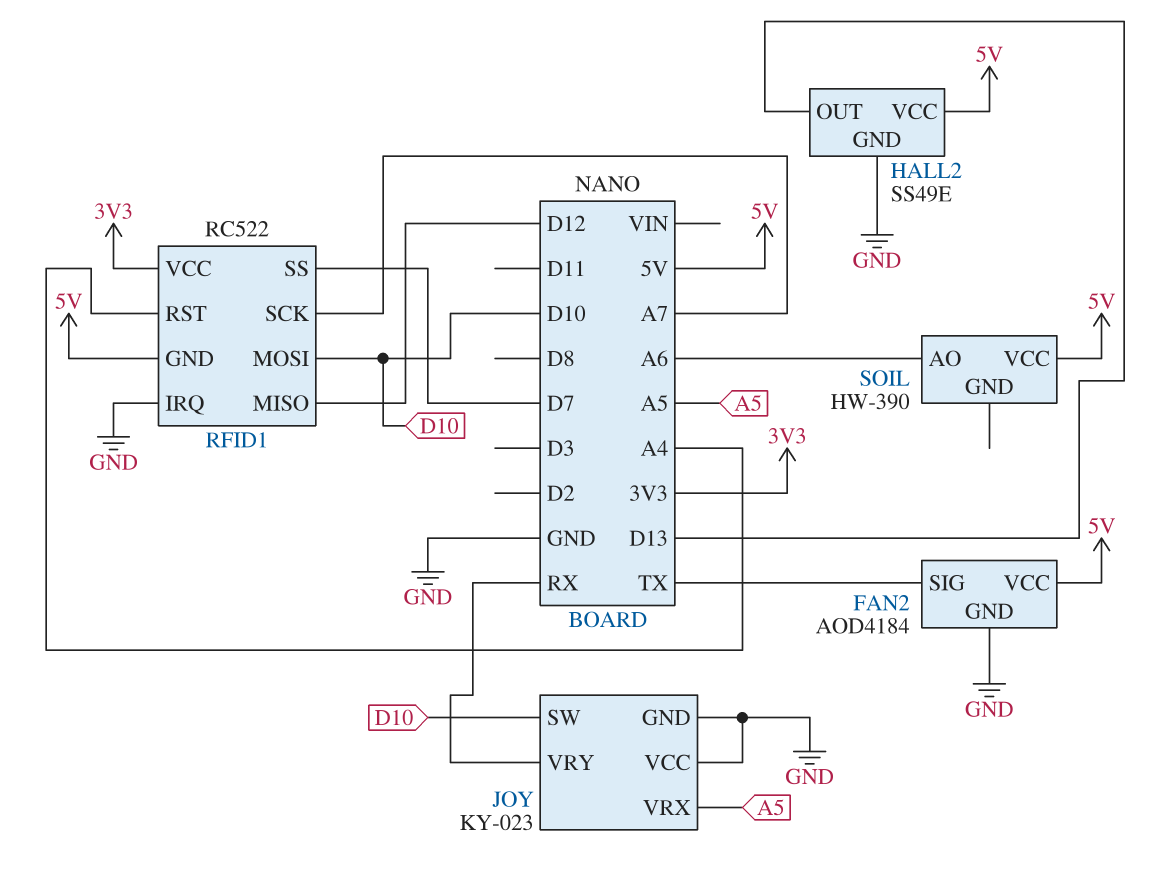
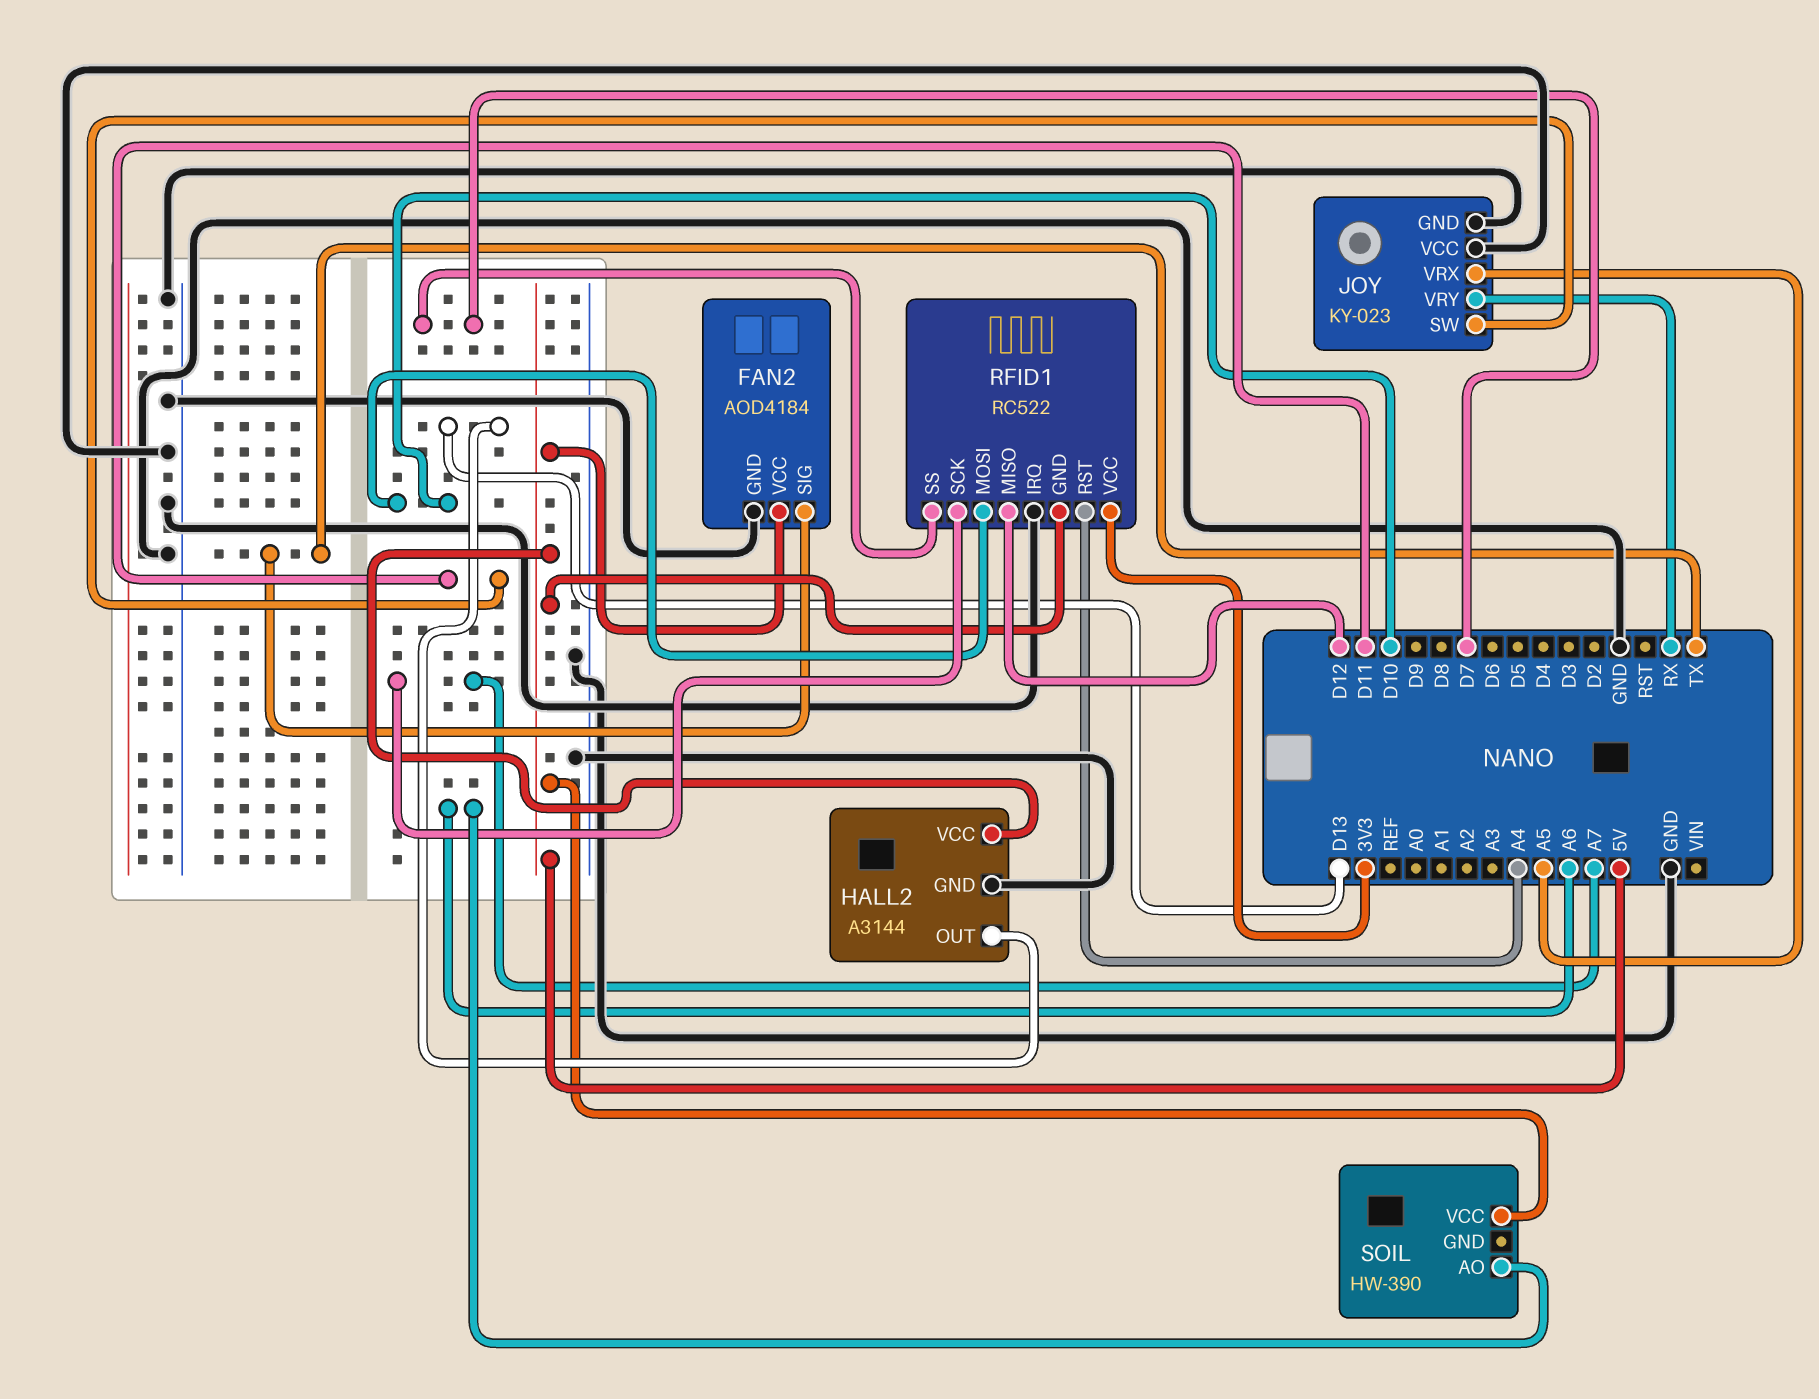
HALL2: SS49E -> A3144
JOY pin SW: D10 -> D11

